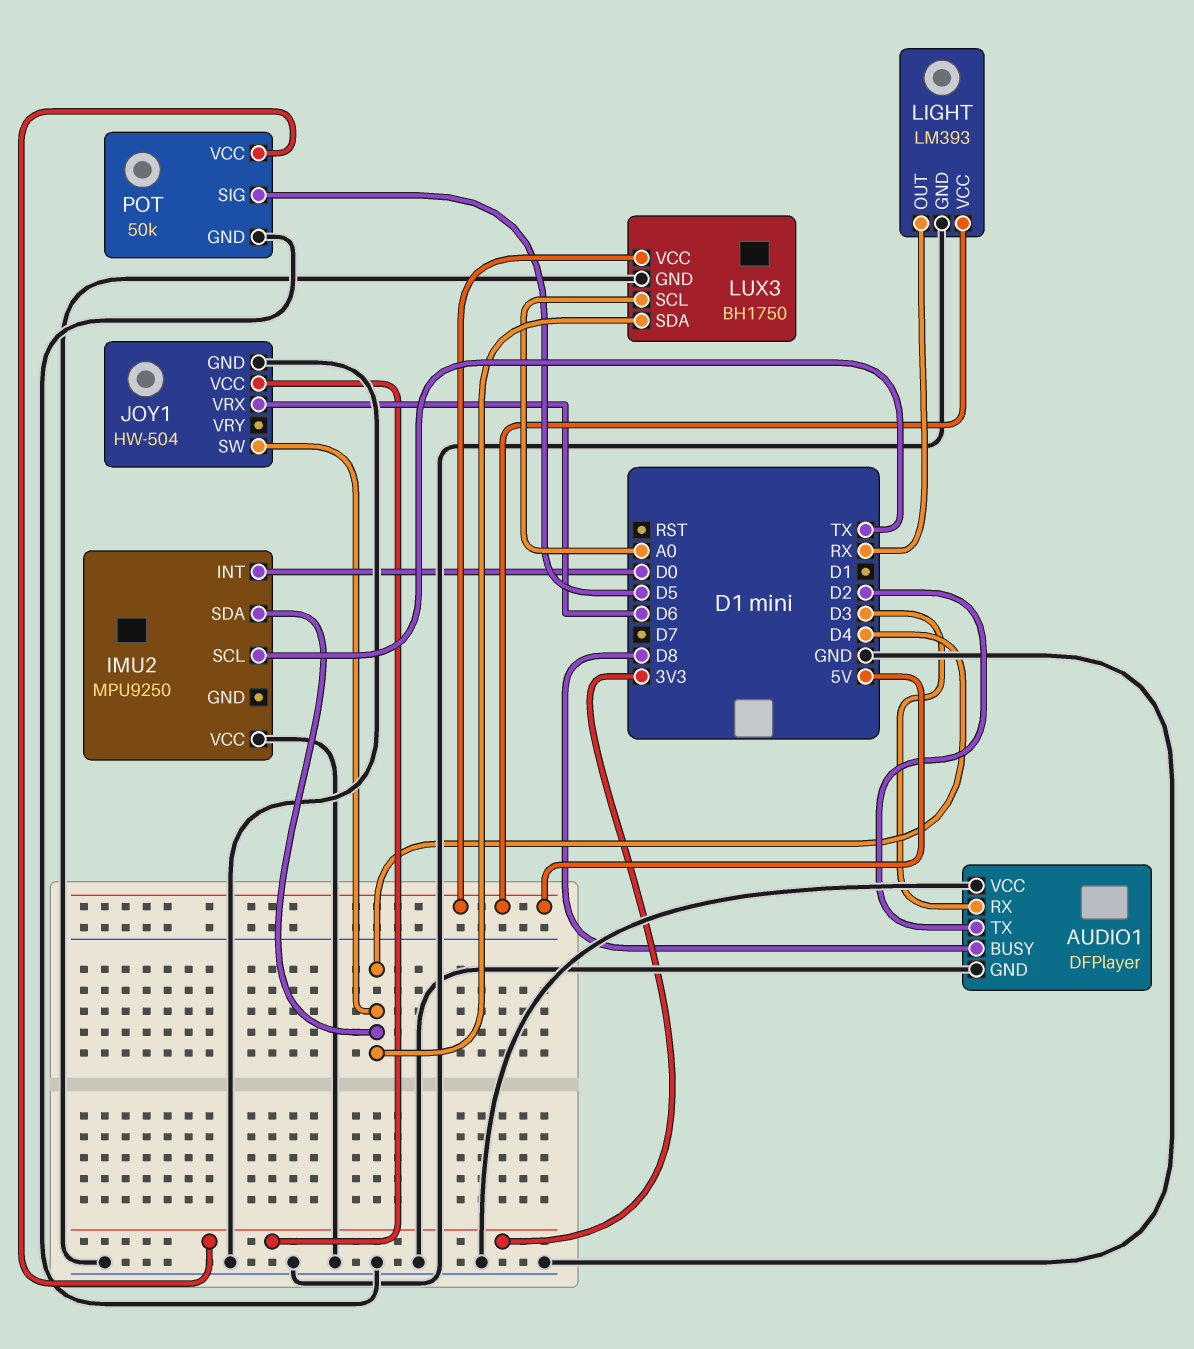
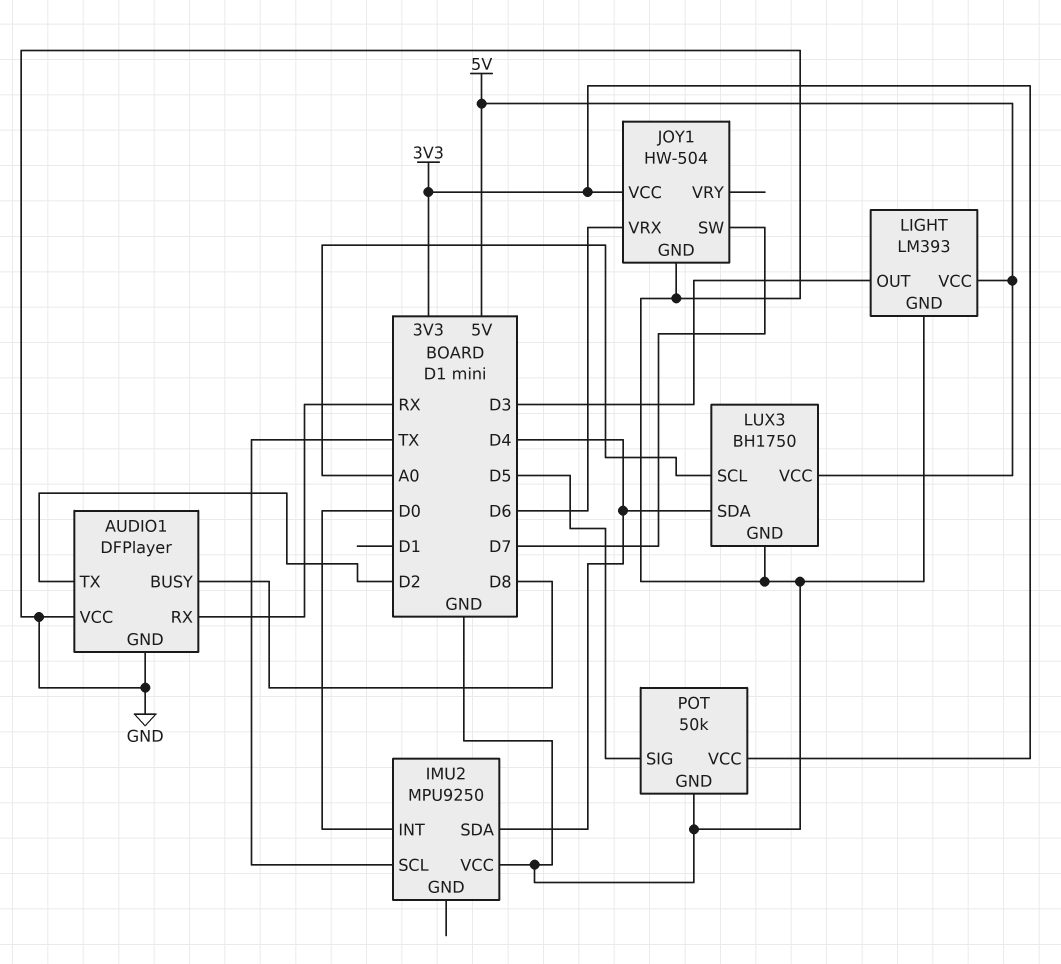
AUDIO1 pin RX: D3 -> RX
JOY1 pin SW: D4 -> D7
LIGHT pin OUT: RX -> D3

